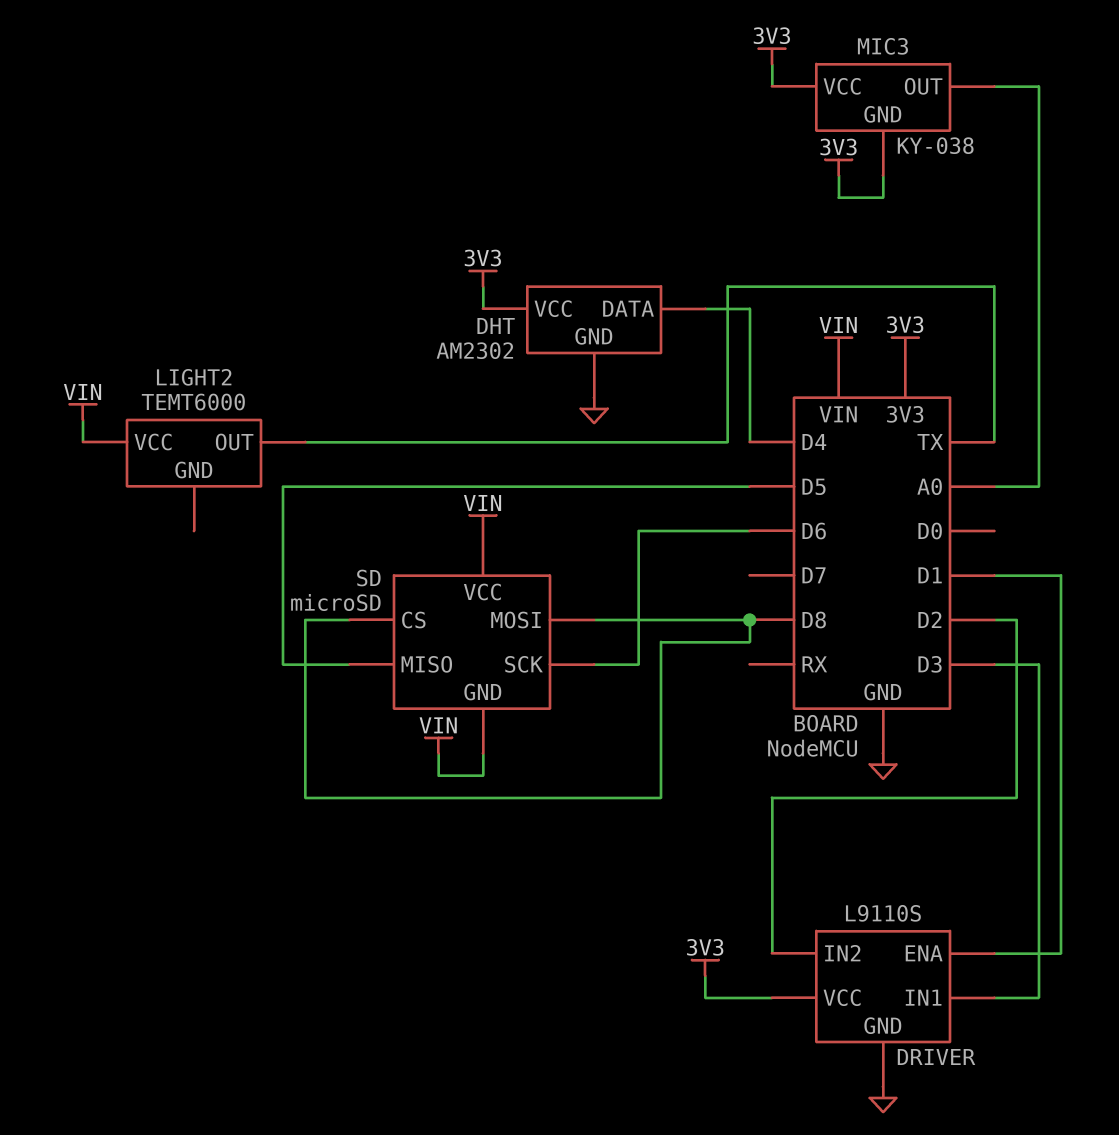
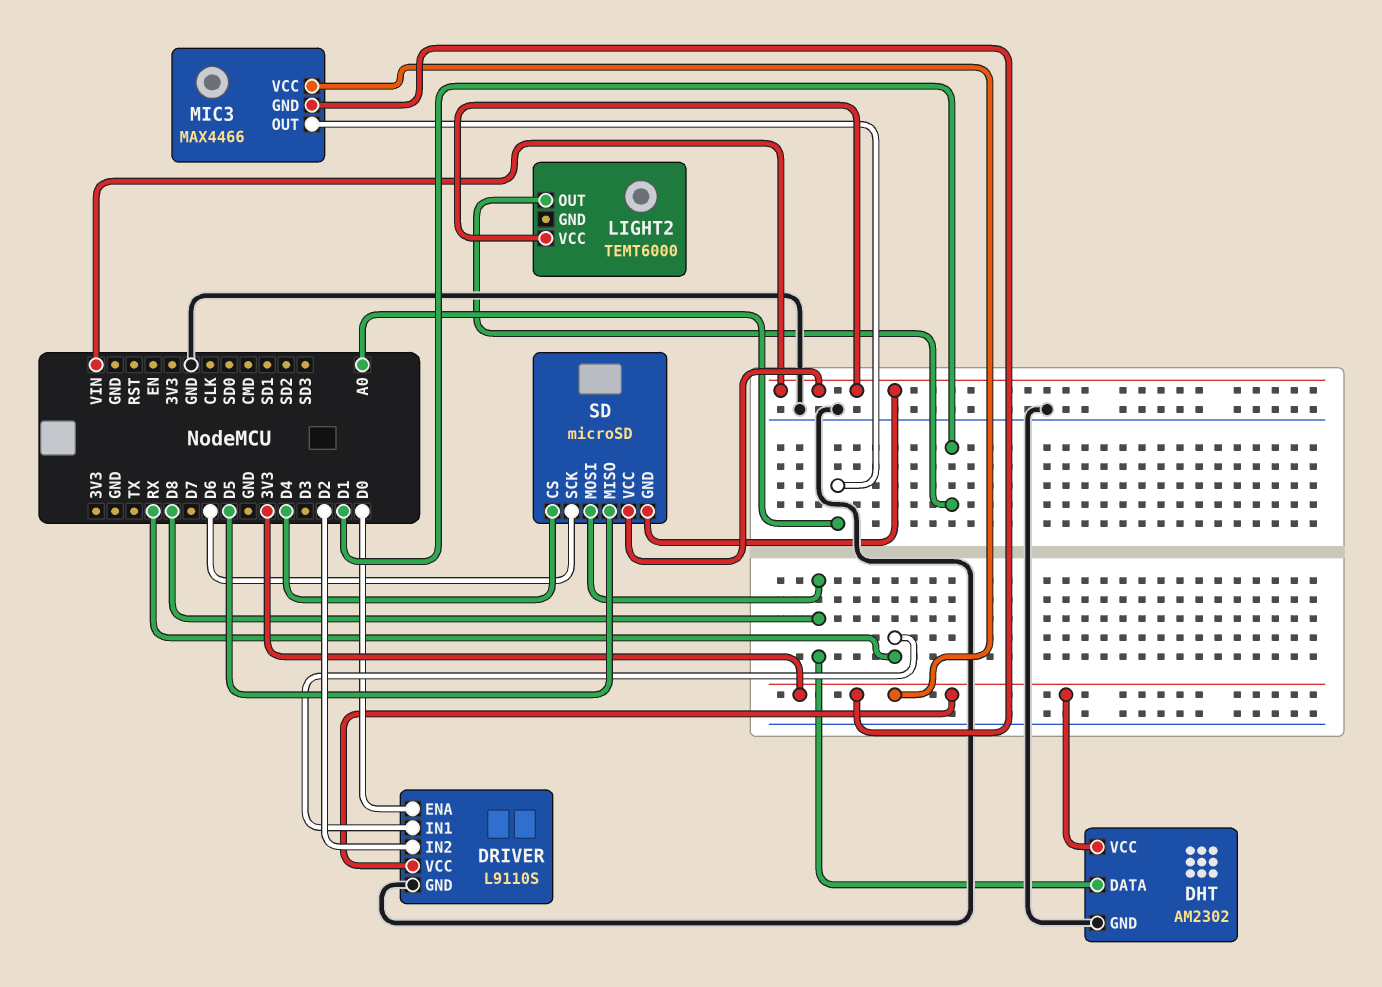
DHT pin DATA: D4 -> D8
DRIVER pin ENA: D1 -> D0
DRIVER pin IN1: D3 -> RX
LIGHT2 pin OUT: TX -> D1
MIC3: KY-038 -> MAX4466
SD pin CS: D8 -> D4

